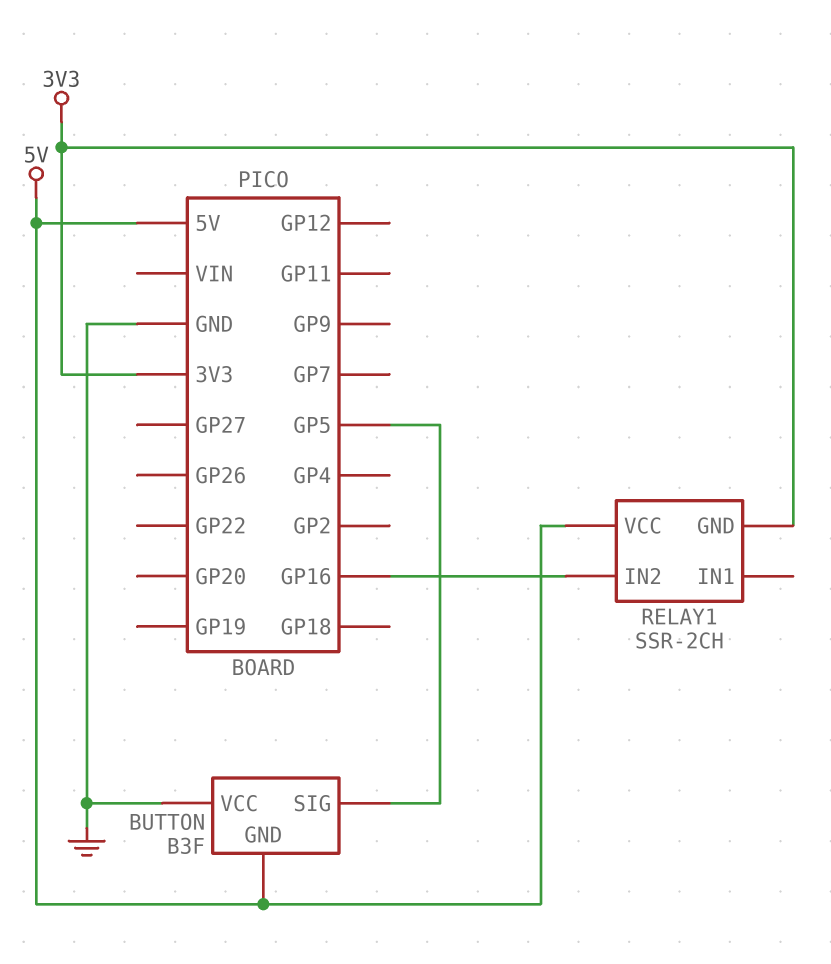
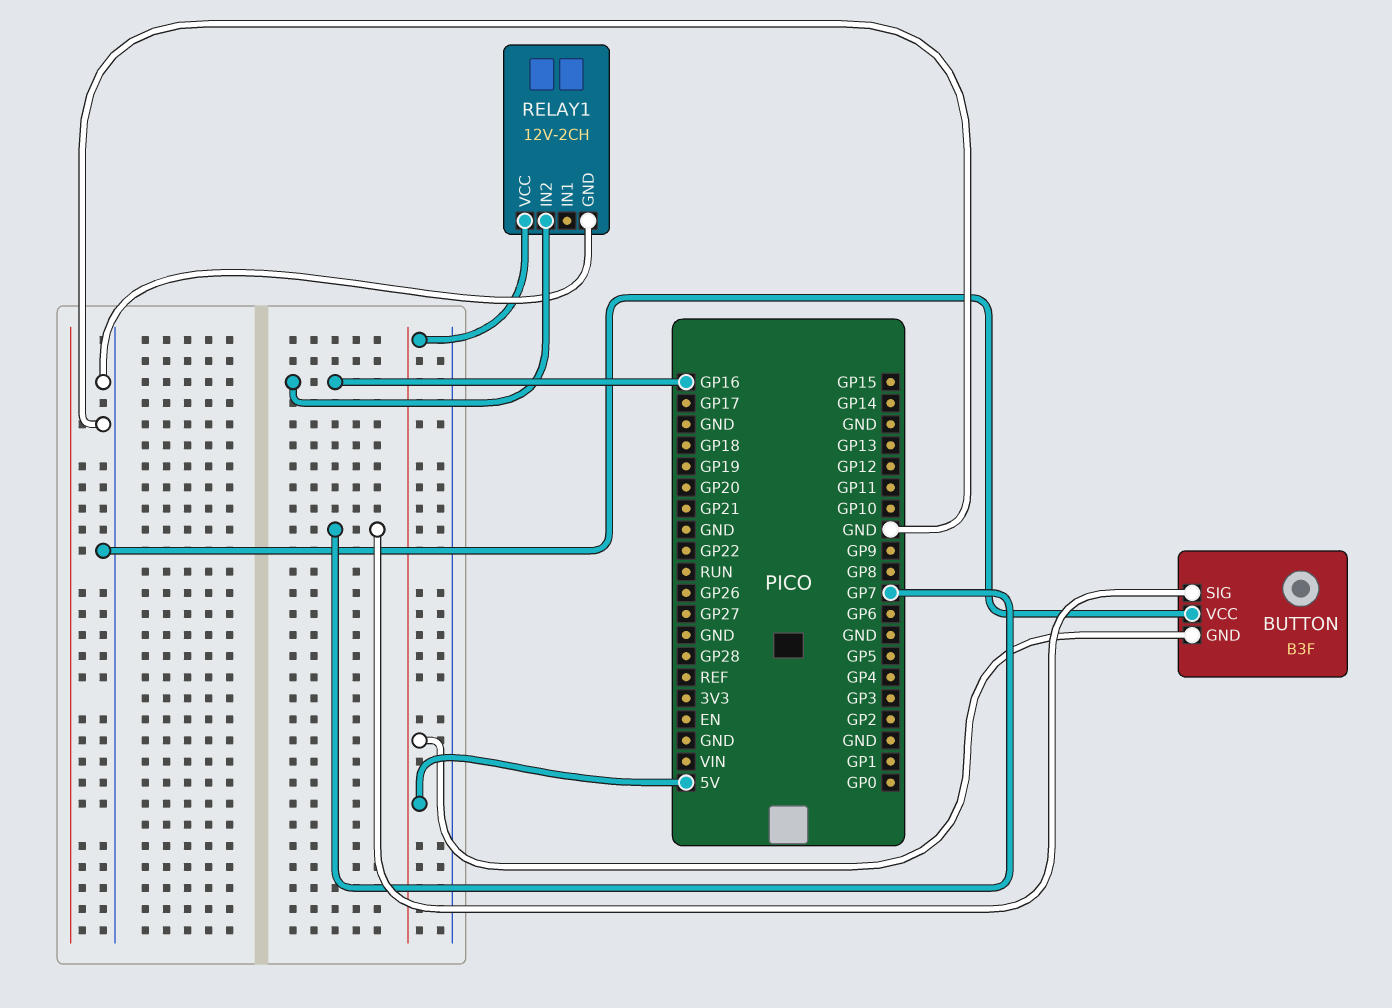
BUTTON pin SIG: GP5 -> GP7
RELAY1: SSR-2CH -> 12V-2CH
RELAY1 pin GND: 3V3 -> GND

